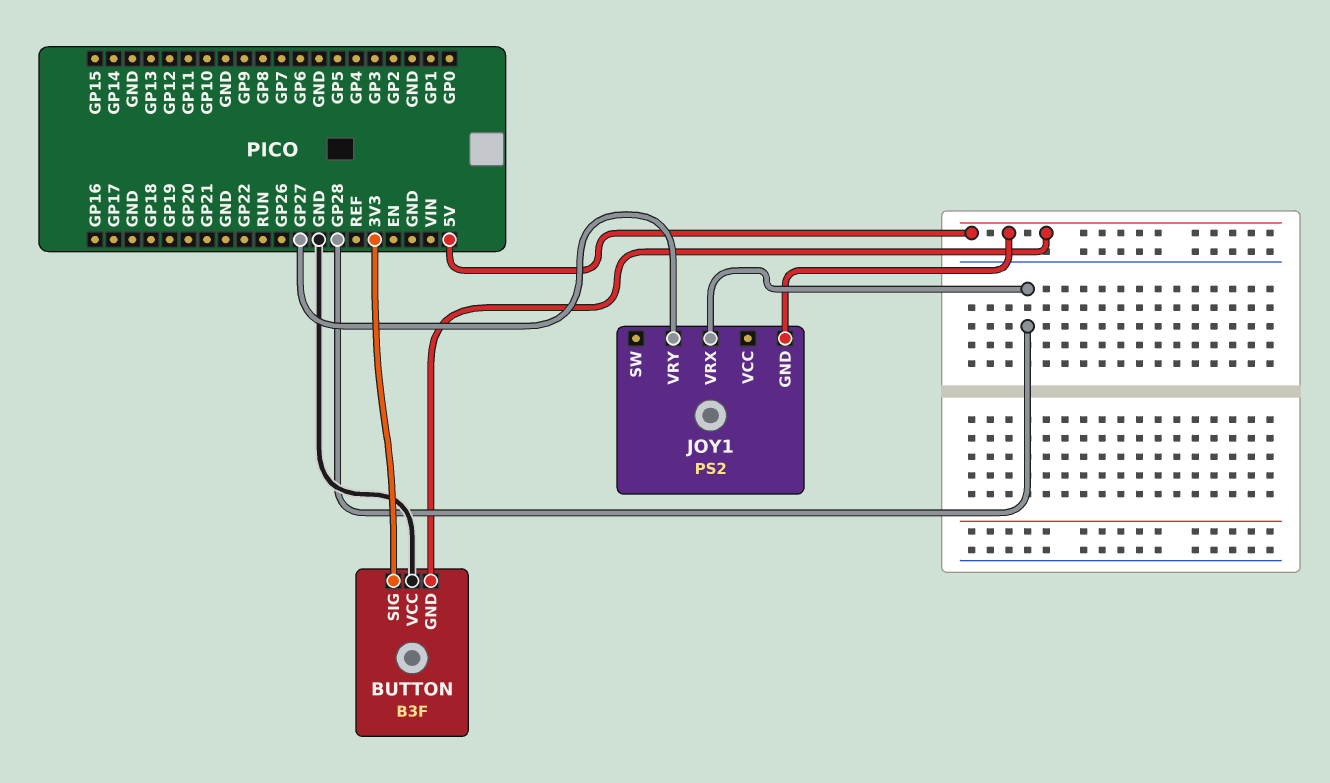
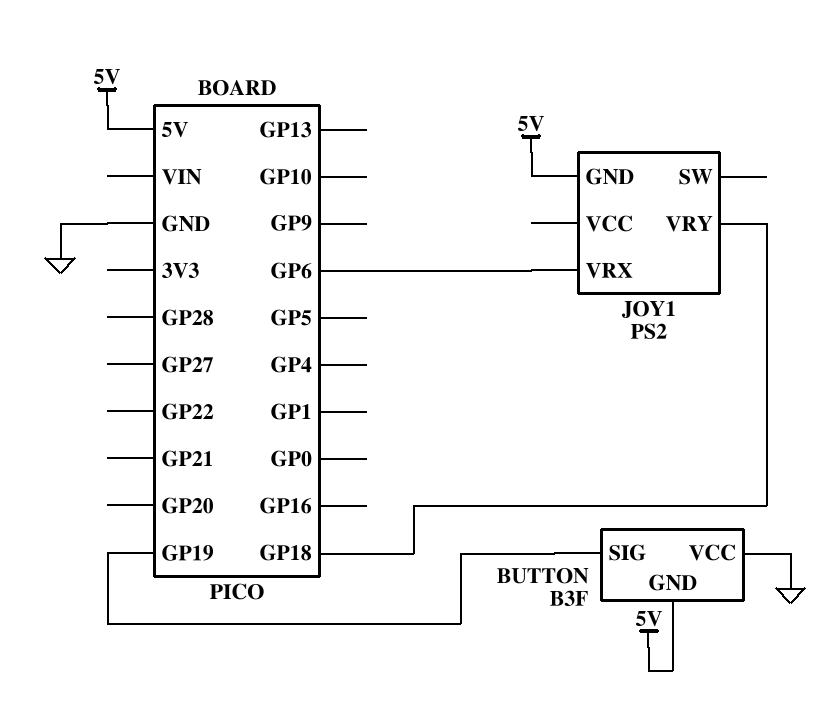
BUTTON pin SIG: 3V3 -> GP19
JOY1 pin VRX: GP28 -> GP6
JOY1 pin VRY: GP27 -> GP18

